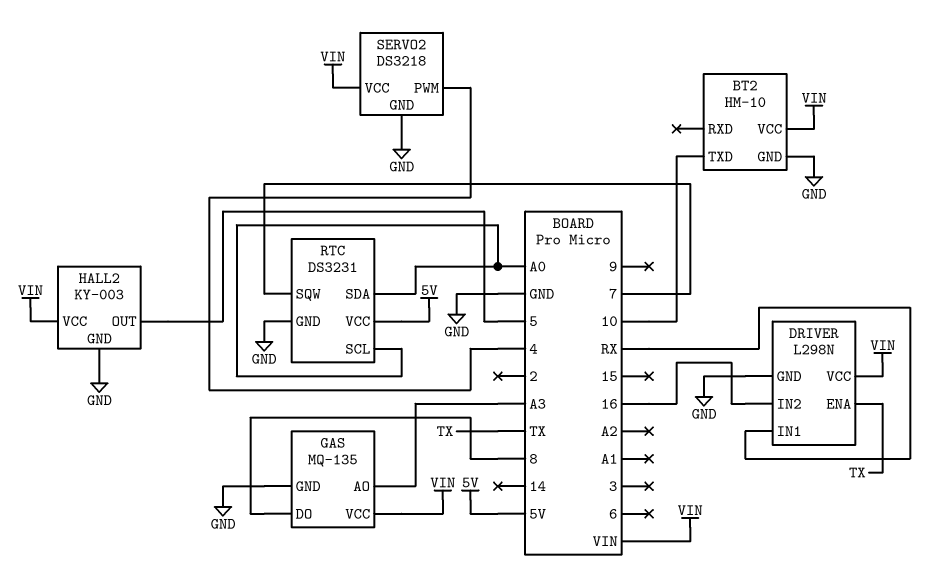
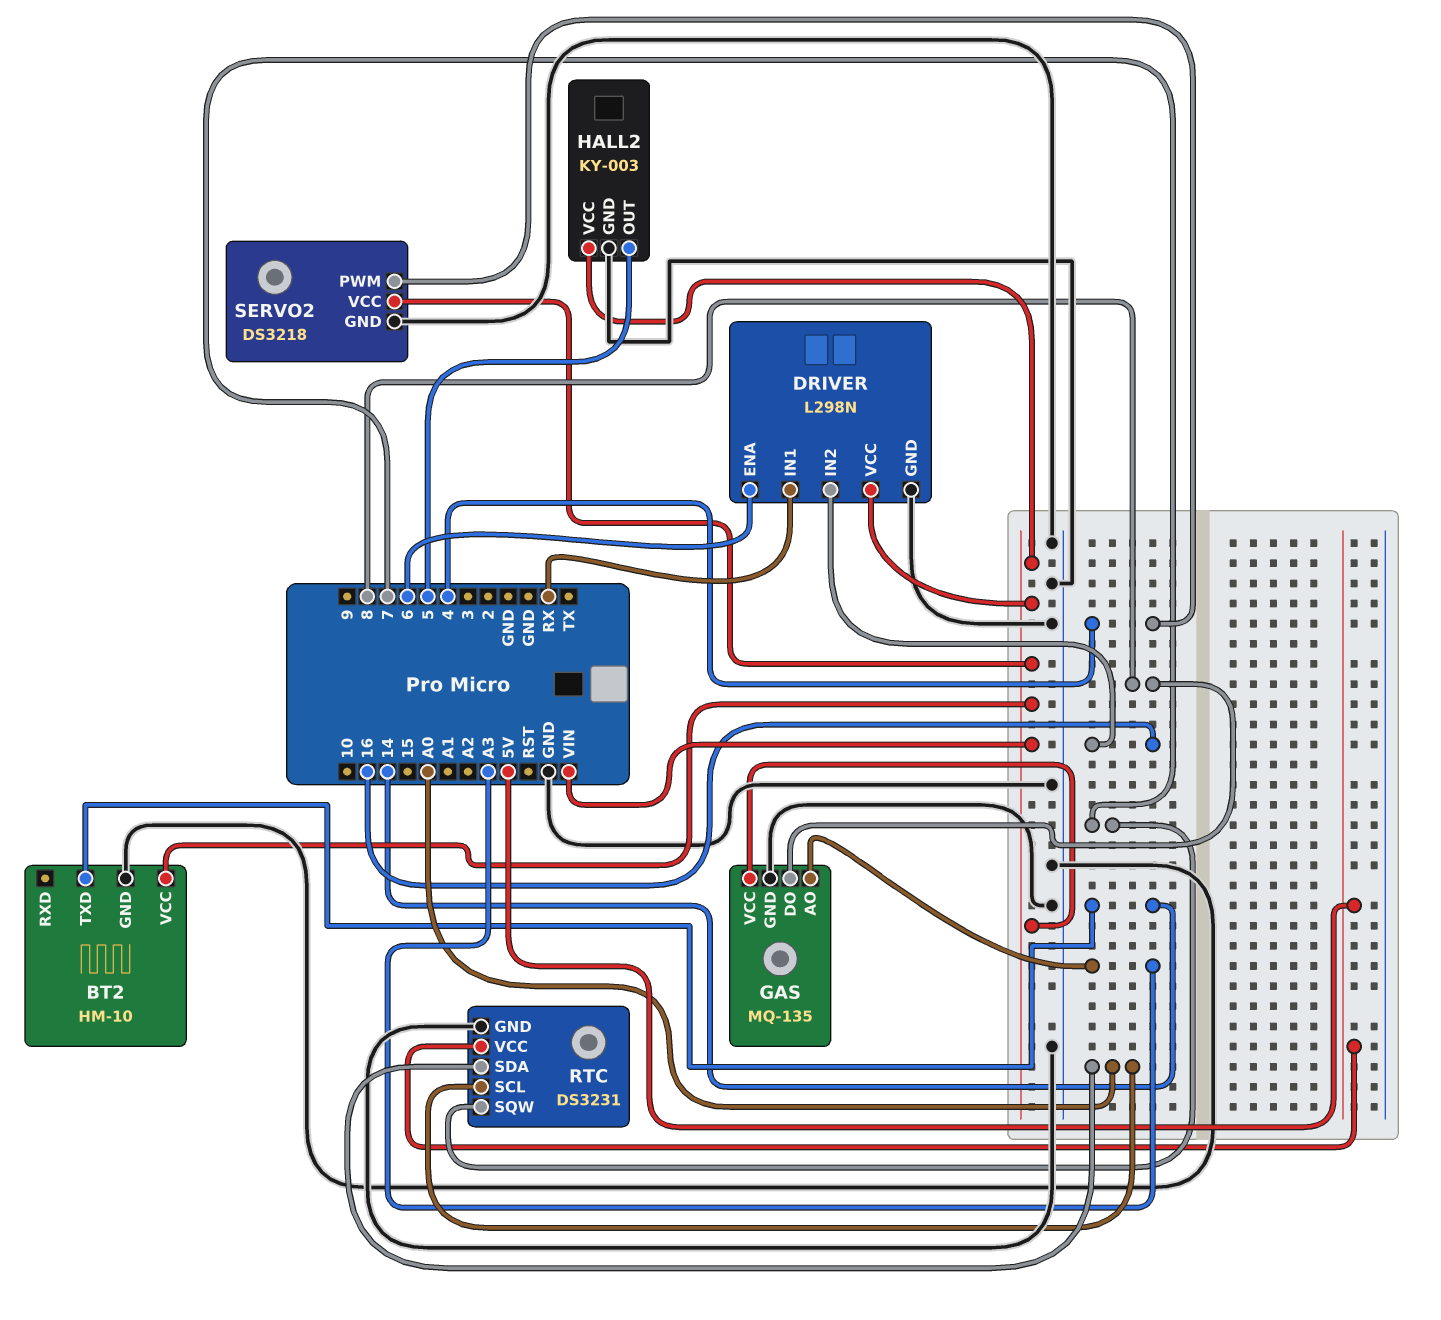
BT2 pin TXD: 10 -> 14
DRIVER pin ENA: TX -> 6

